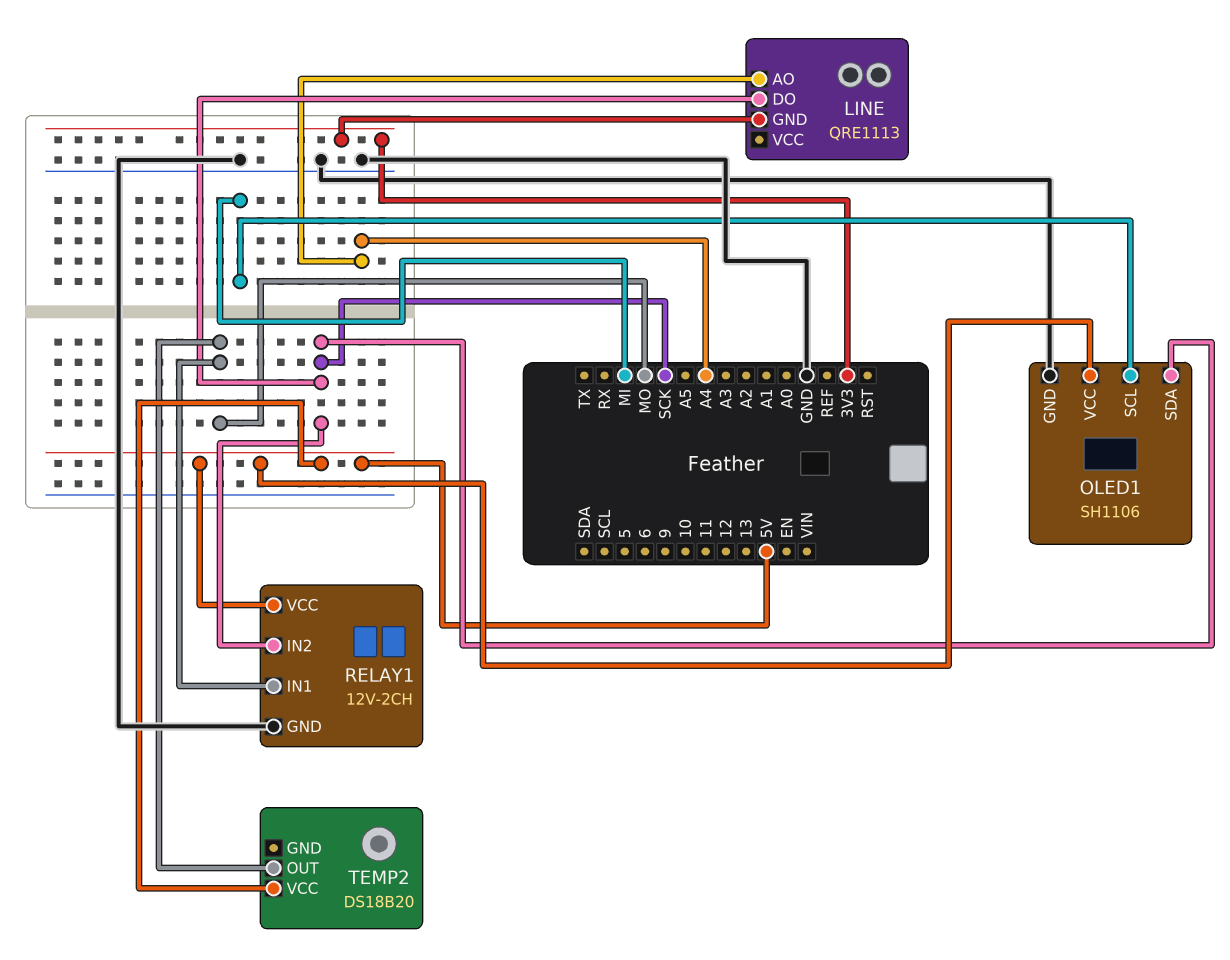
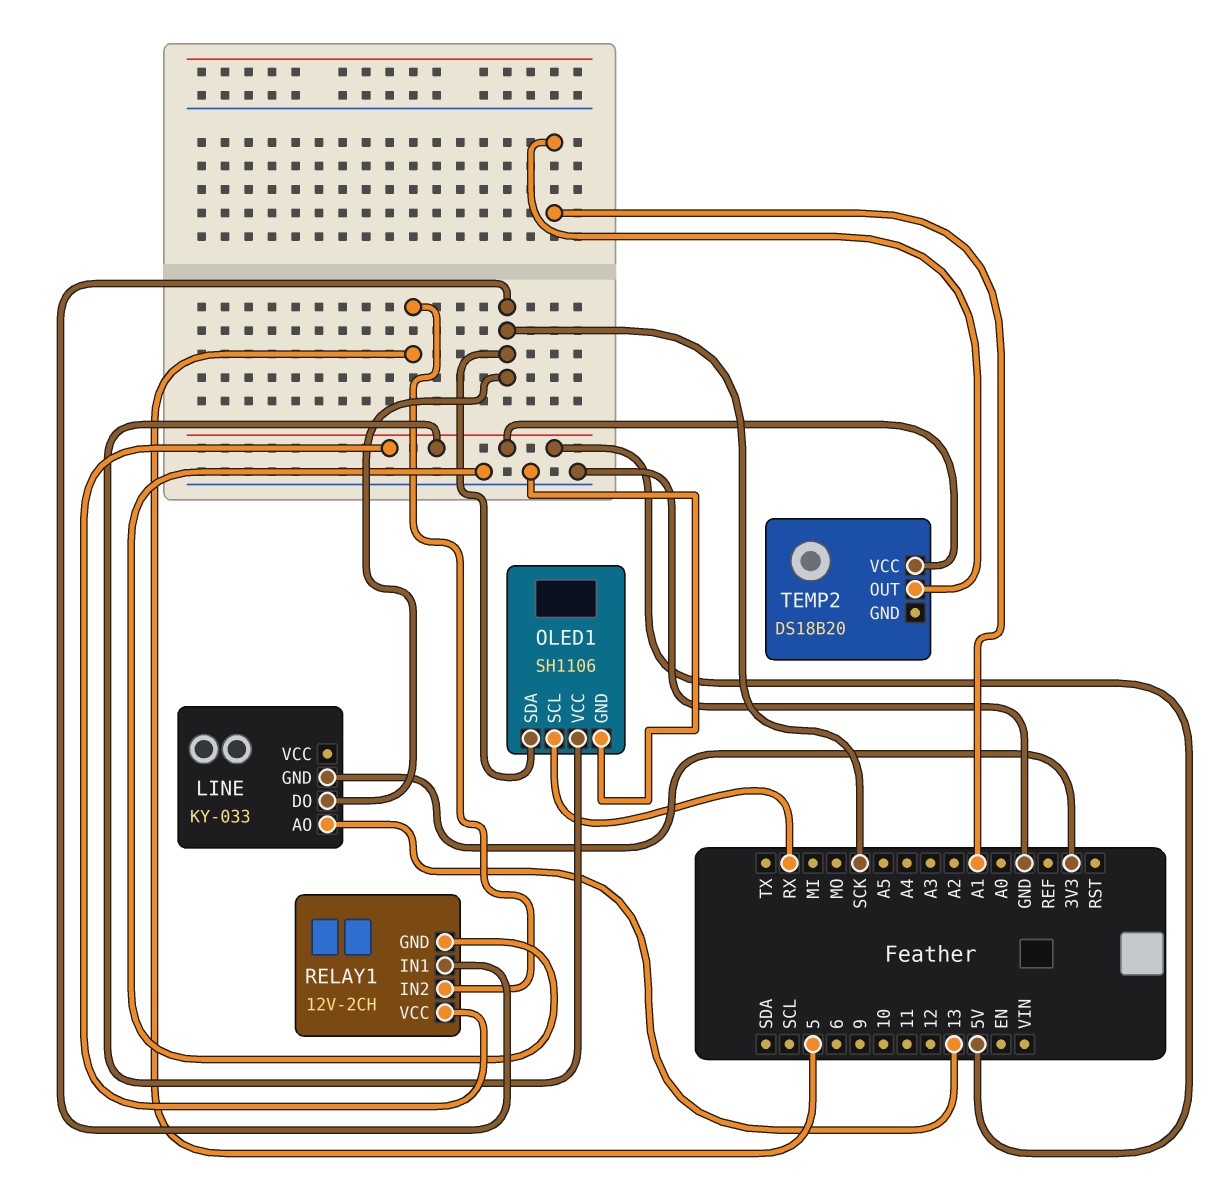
LINE: QRE1113 -> KY-033
LINE pin AO: A4 -> 13
OLED1 pin SCL: MI -> RX
RELAY1 pin IN1: MO -> SCK
RELAY1 pin IN2: SCK -> 5
TEMP2 pin OUT: MO -> A1

